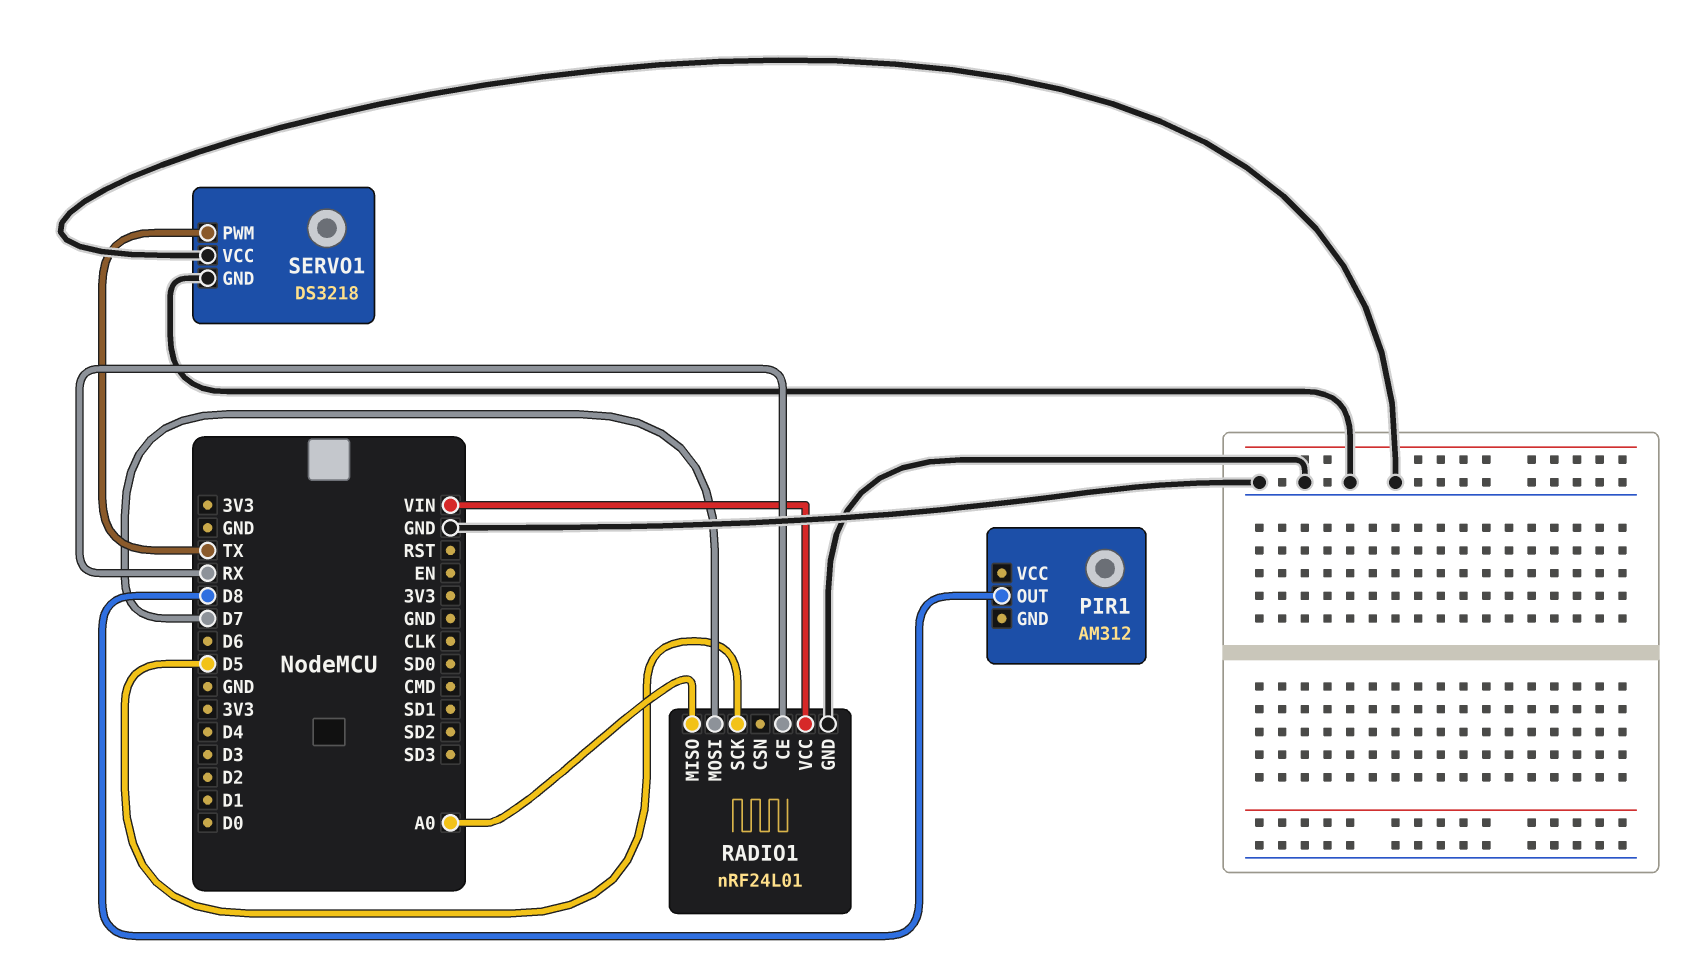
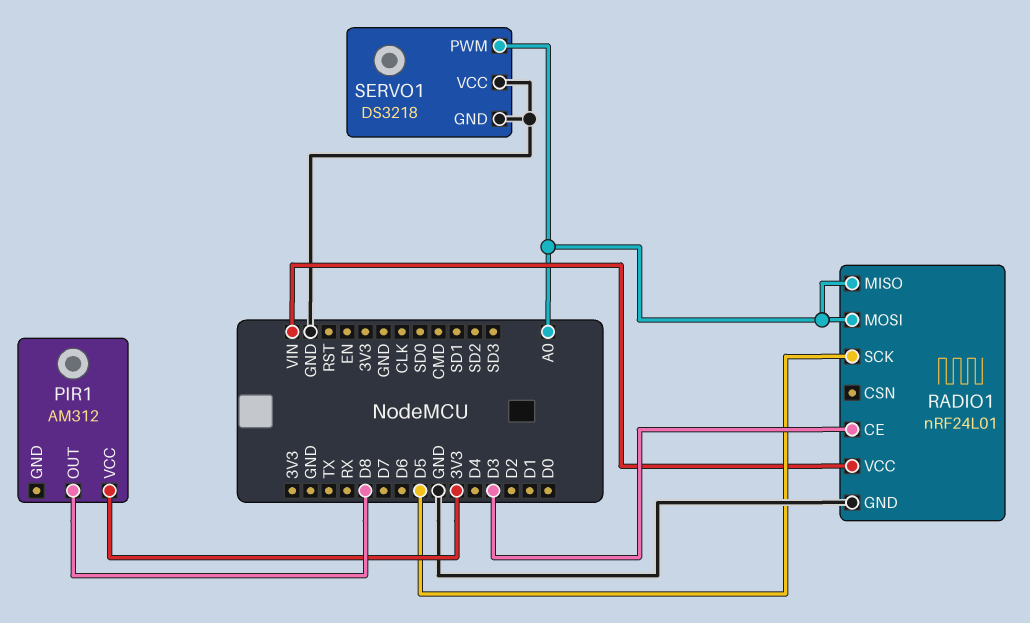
PIR1 pin VCC: none -> 3V3
RADIO1 pin CE: RX -> D3
RADIO1 pin MOSI: D7 -> A0
SERVO1 pin PWM: TX -> A0

